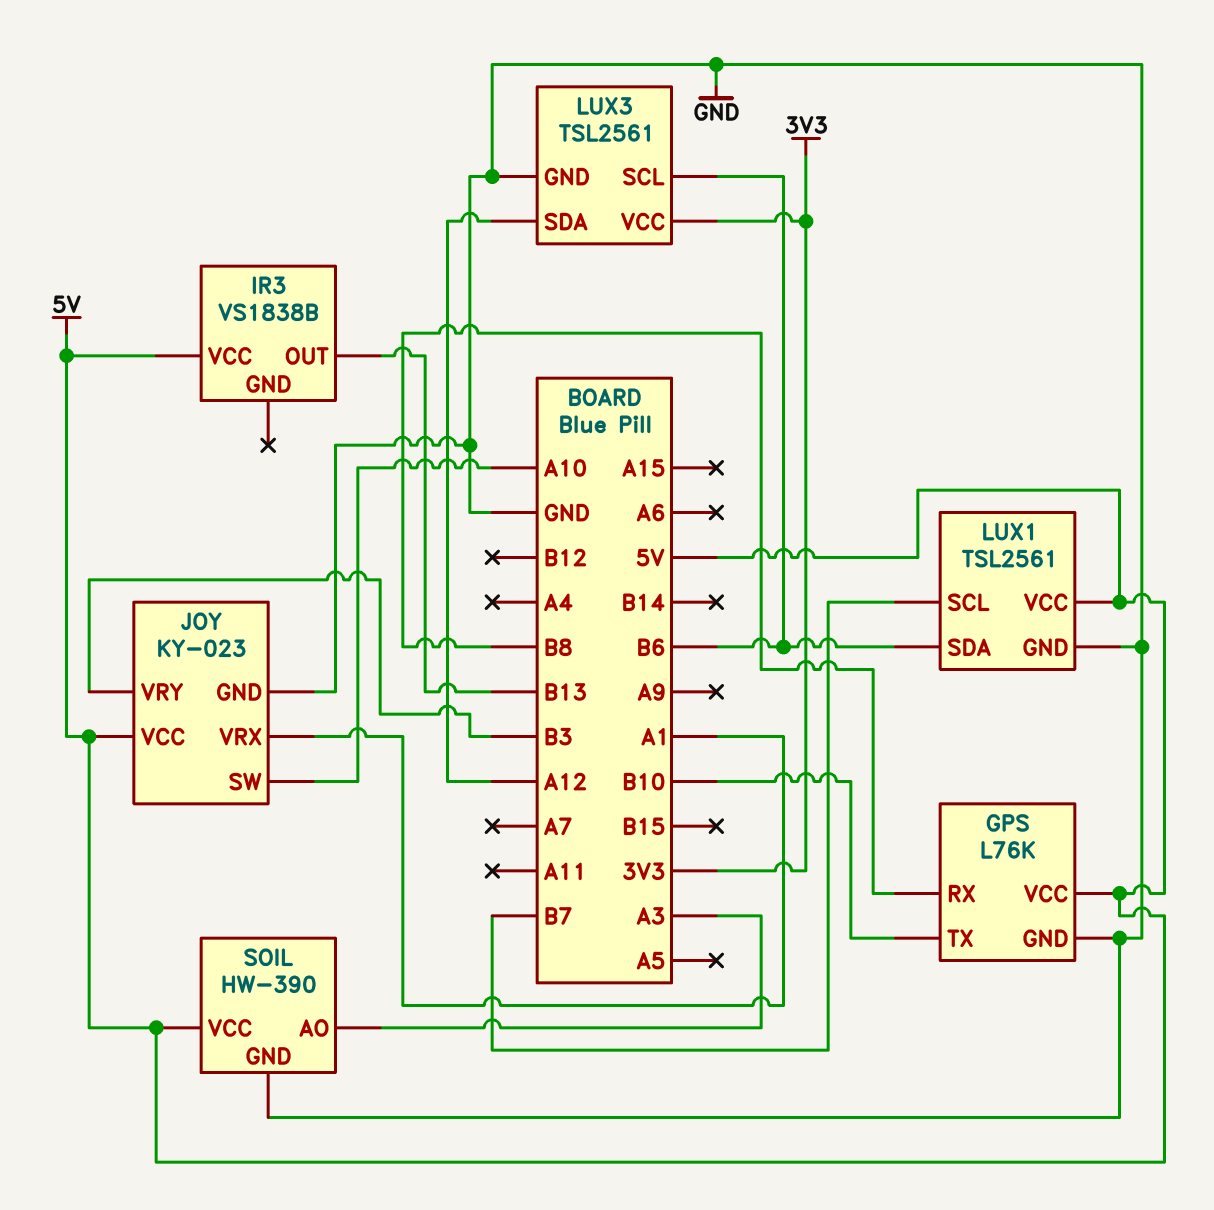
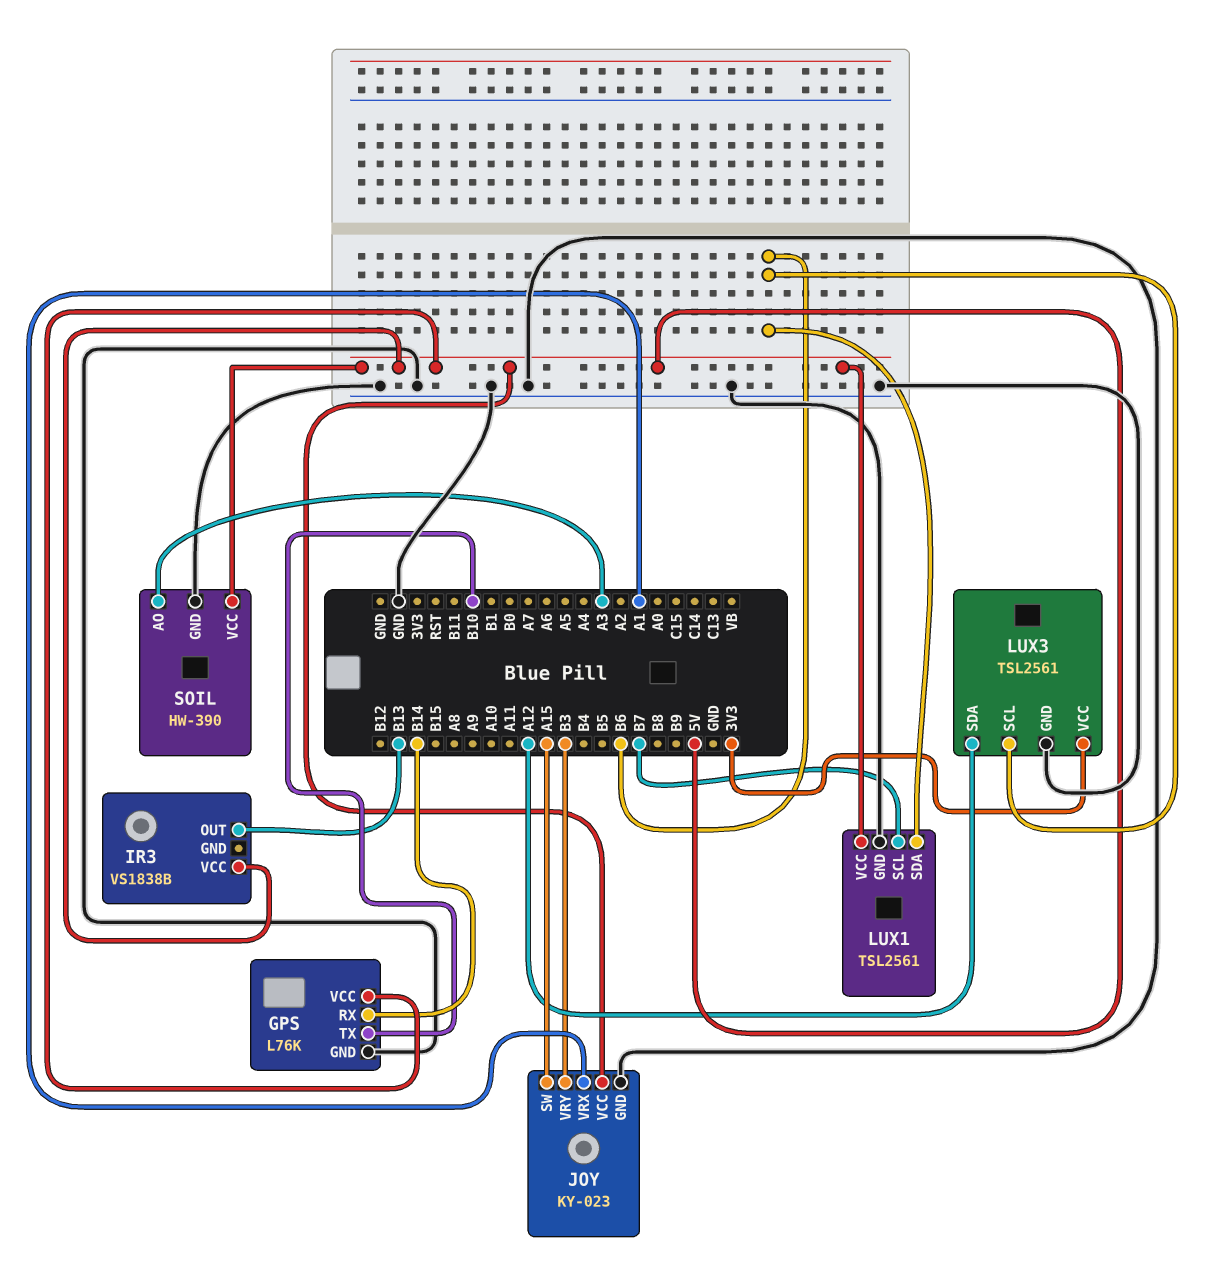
GPS pin RX: B8 -> B14
JOY pin SW: A10 -> A15

